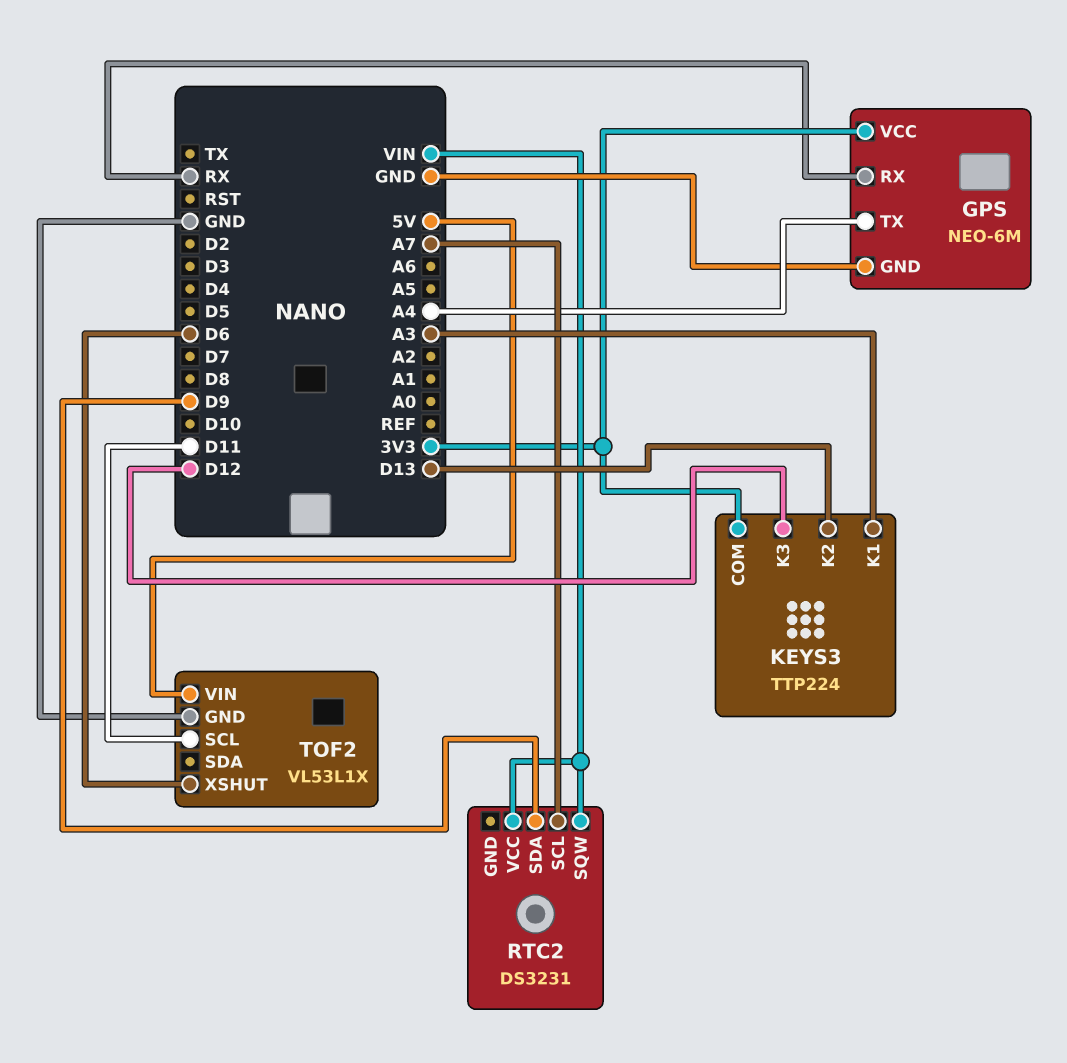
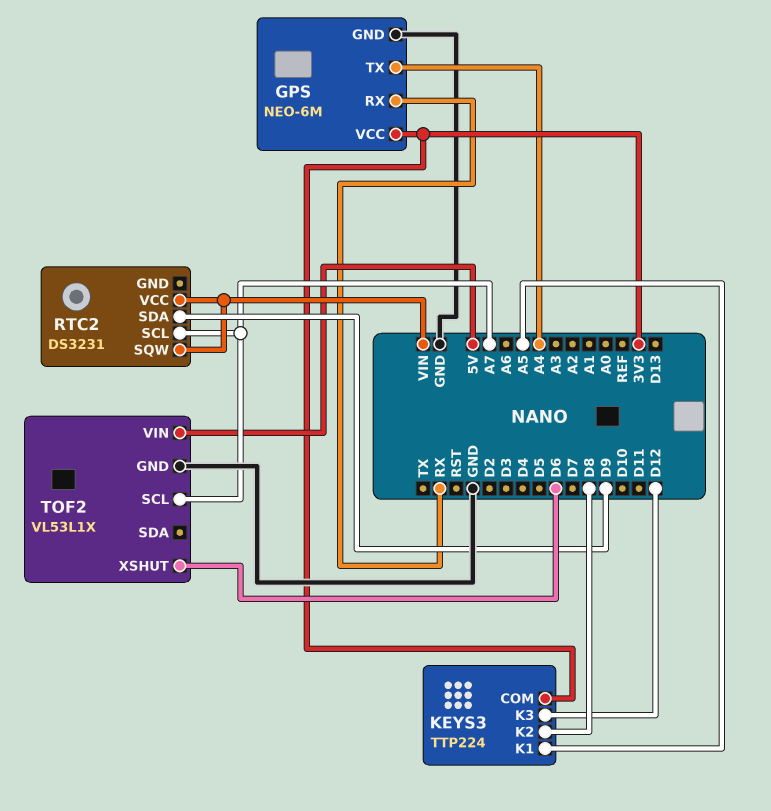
KEYS3 pin K1: A3 -> A5
KEYS3 pin K2: D13 -> D8
TOF2 pin SCL: D11 -> A7

